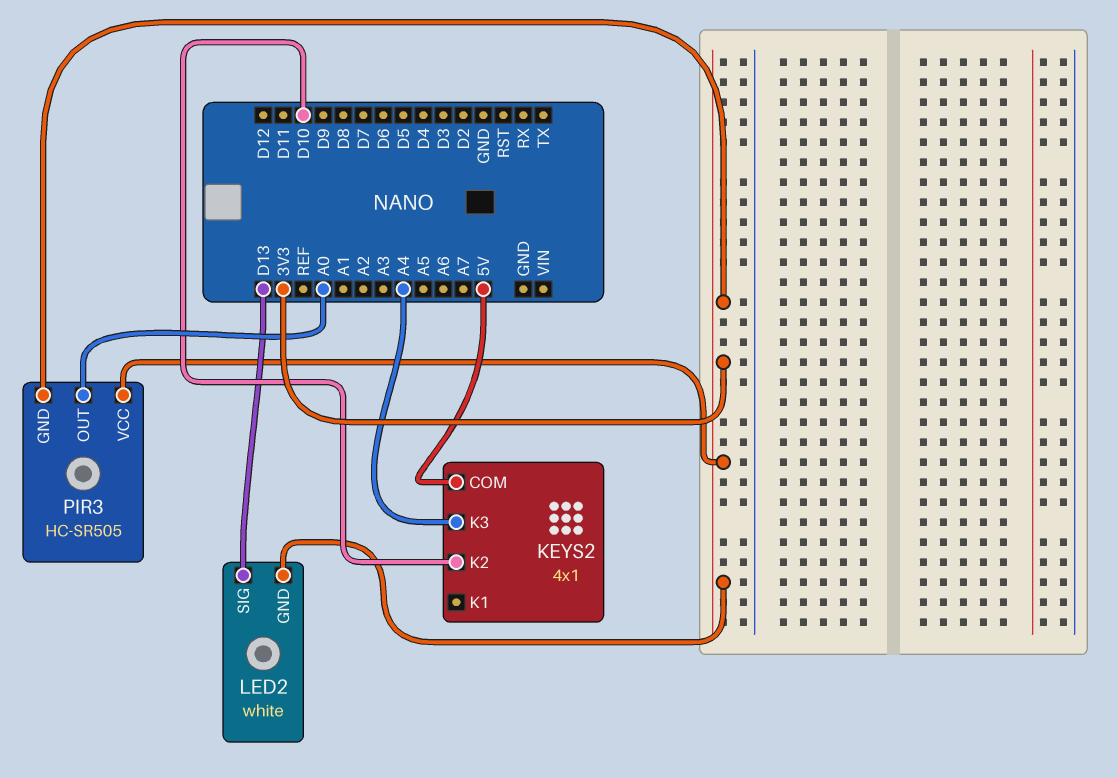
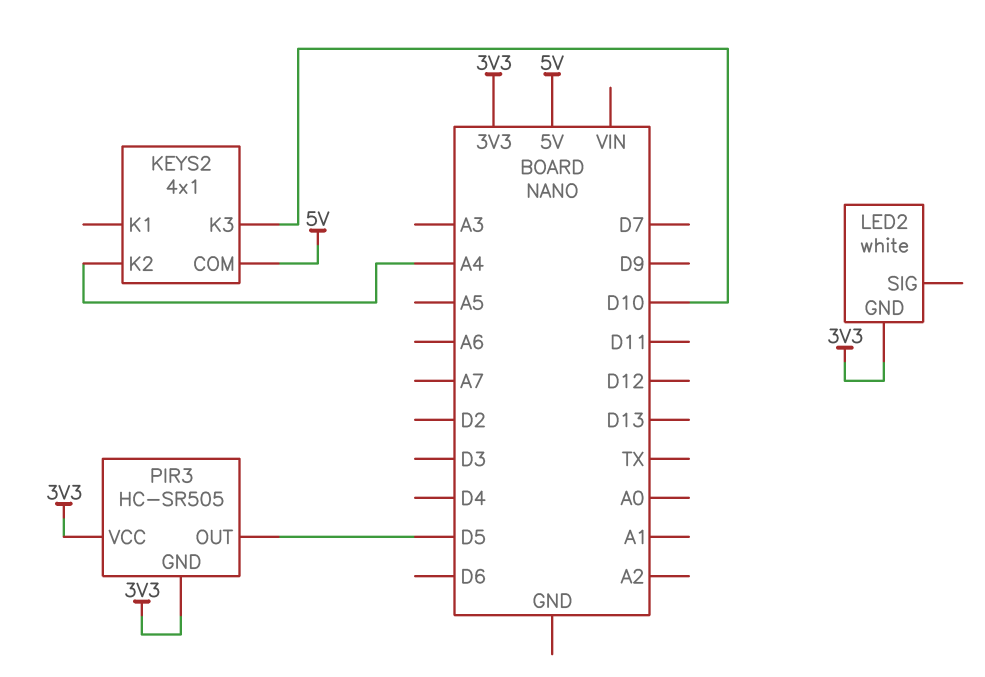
KEYS2 pin K2: D10 -> A4
KEYS2 pin K3: A4 -> D10
LED2 pin SIG: D13 -> none
PIR3 pin OUT: A0 -> D5

